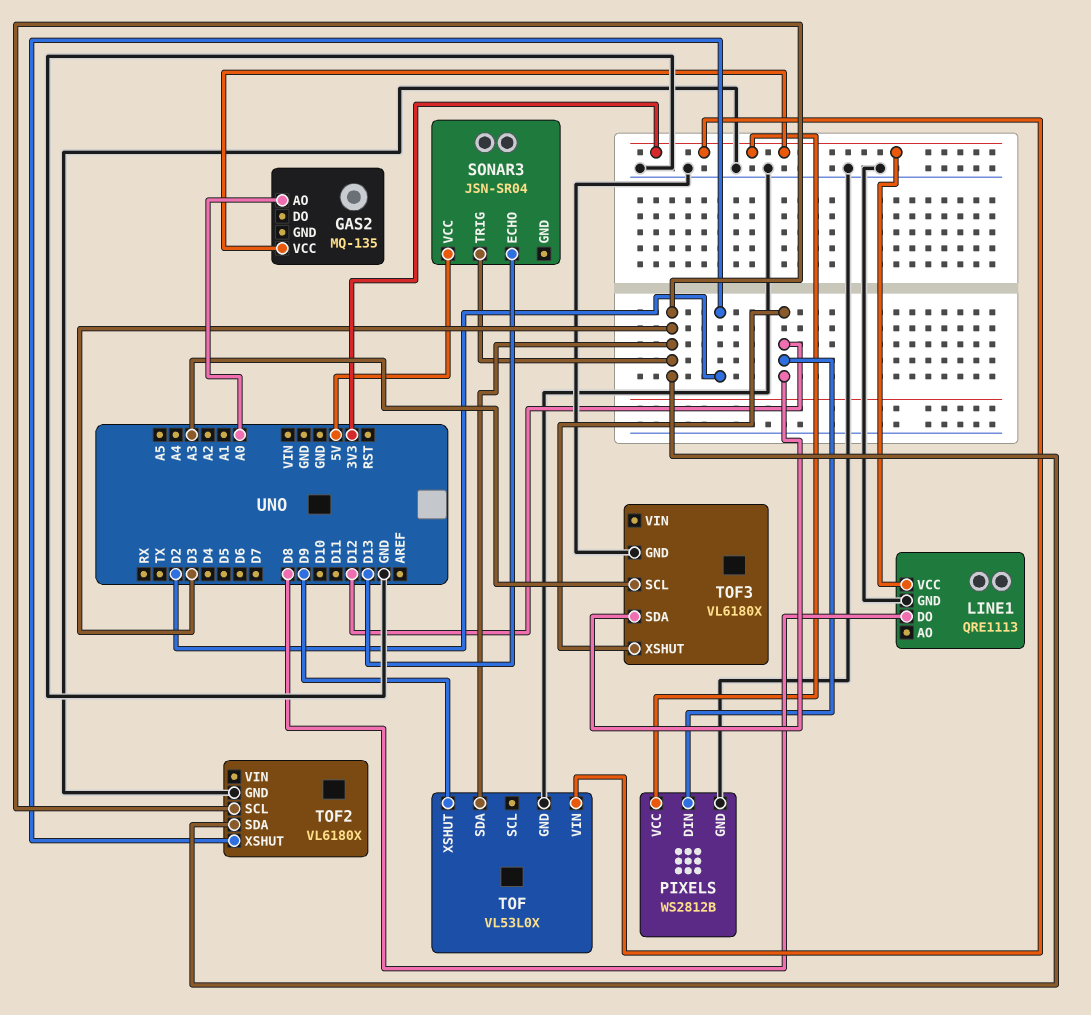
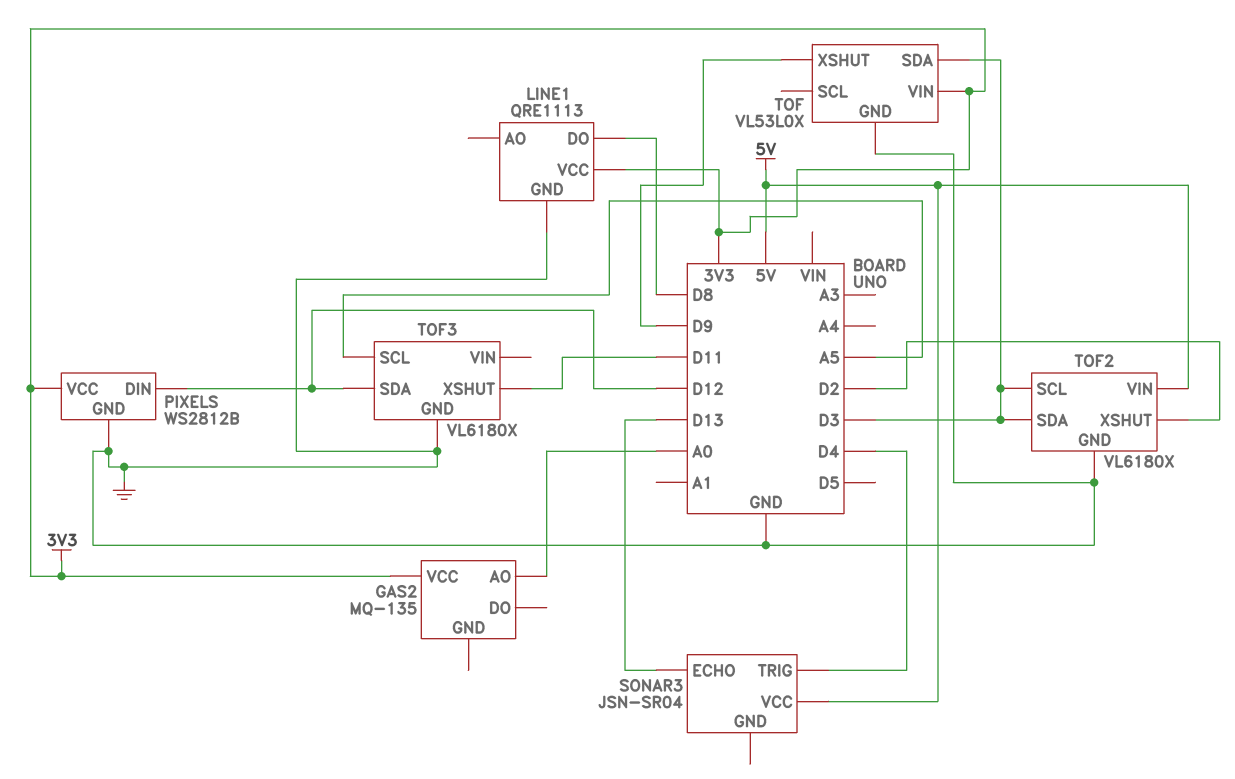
SONAR3 pin TRIG: D3 -> D4
TOF2 pin VIN: none -> 5V
TOF3 pin SCL: A3 -> A5
TOF3 pin XSHUT: D12 -> D11

